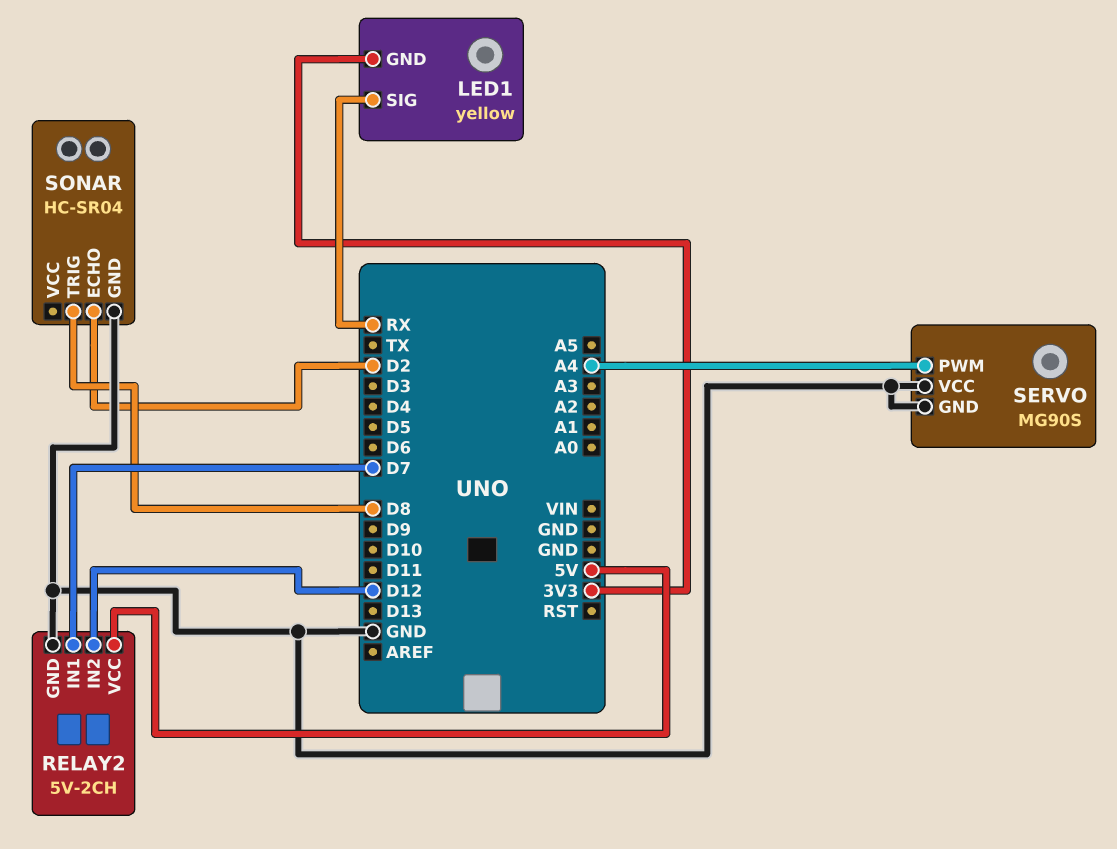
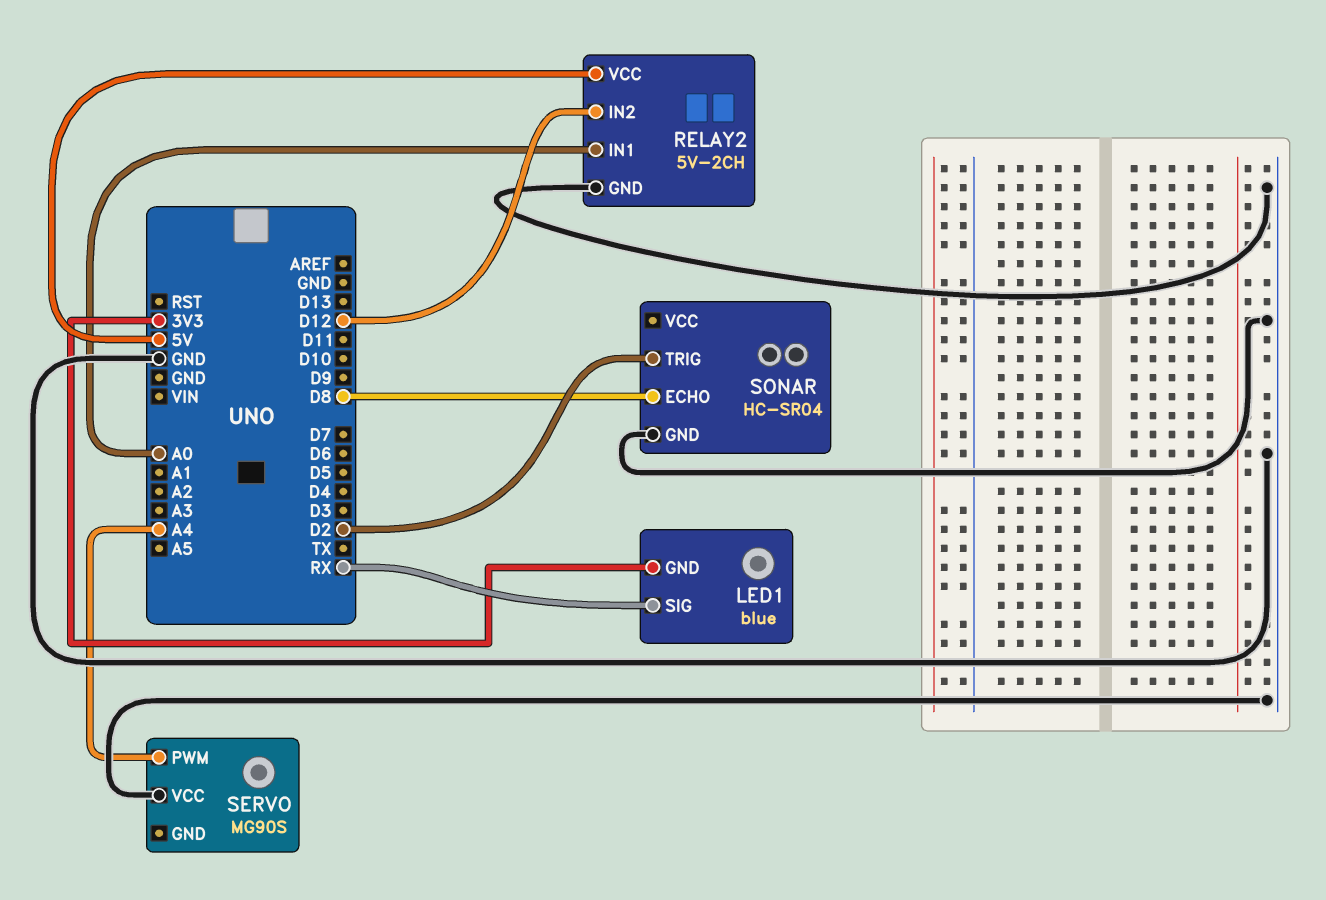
LED1: yellow -> blue
RELAY2 pin IN1: D7 -> A0
SERVO pin GND: GND -> none
SONAR pin ECHO: D2 -> D8
SONAR pin TRIG: D8 -> D2

